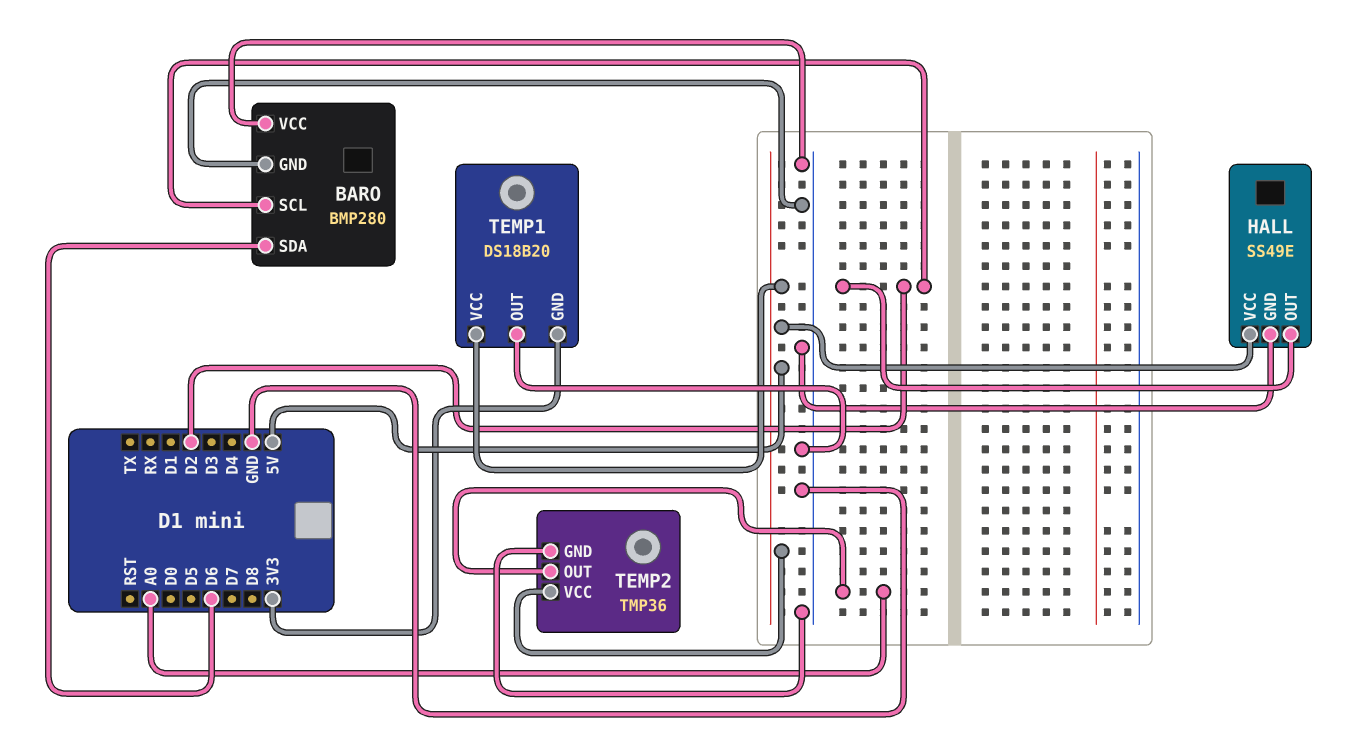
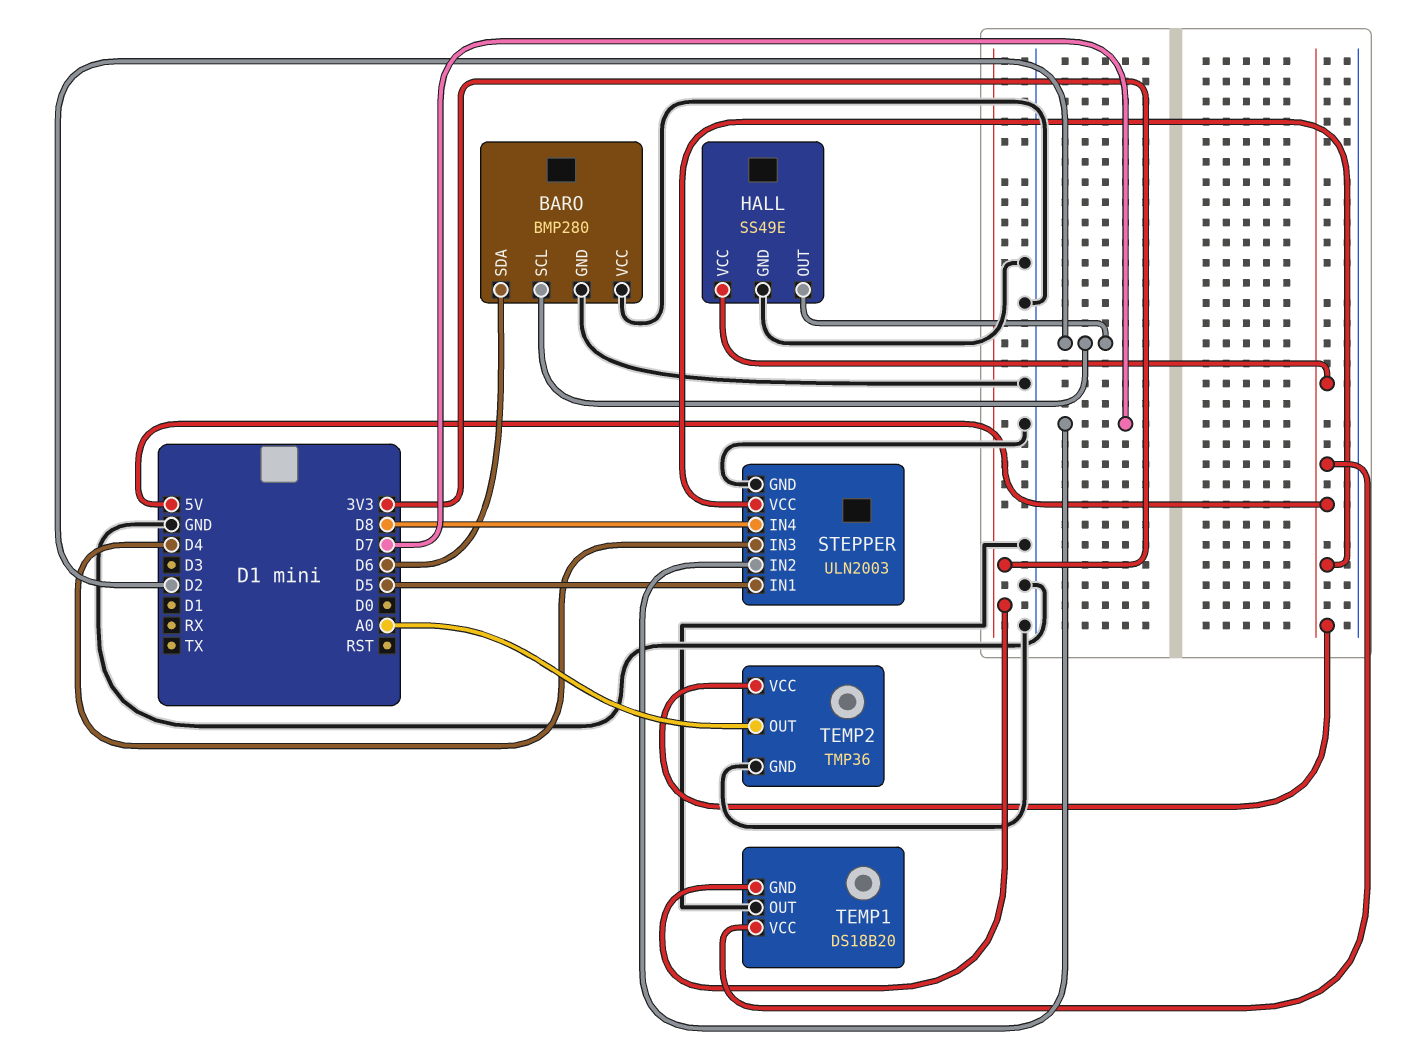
STEPPER: none -> ULN2003
STEPPER pin GND: none -> GND
STEPPER pin IN1: none -> D5
STEPPER pin IN2: none -> D7
STEPPER pin IN3: none -> D4
STEPPER pin IN4: none -> D8
STEPPER pin VCC: none -> 5V

